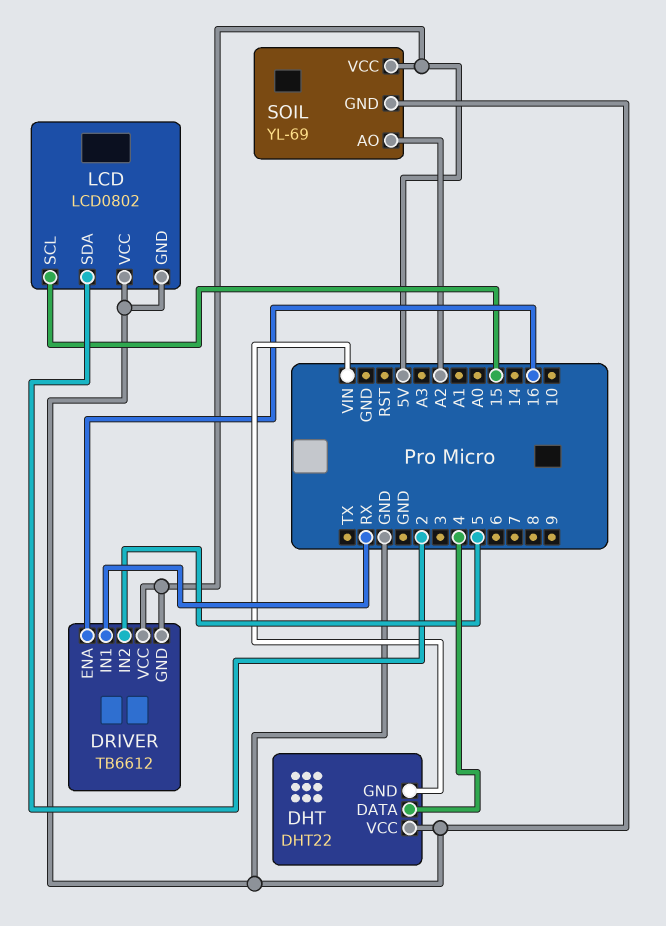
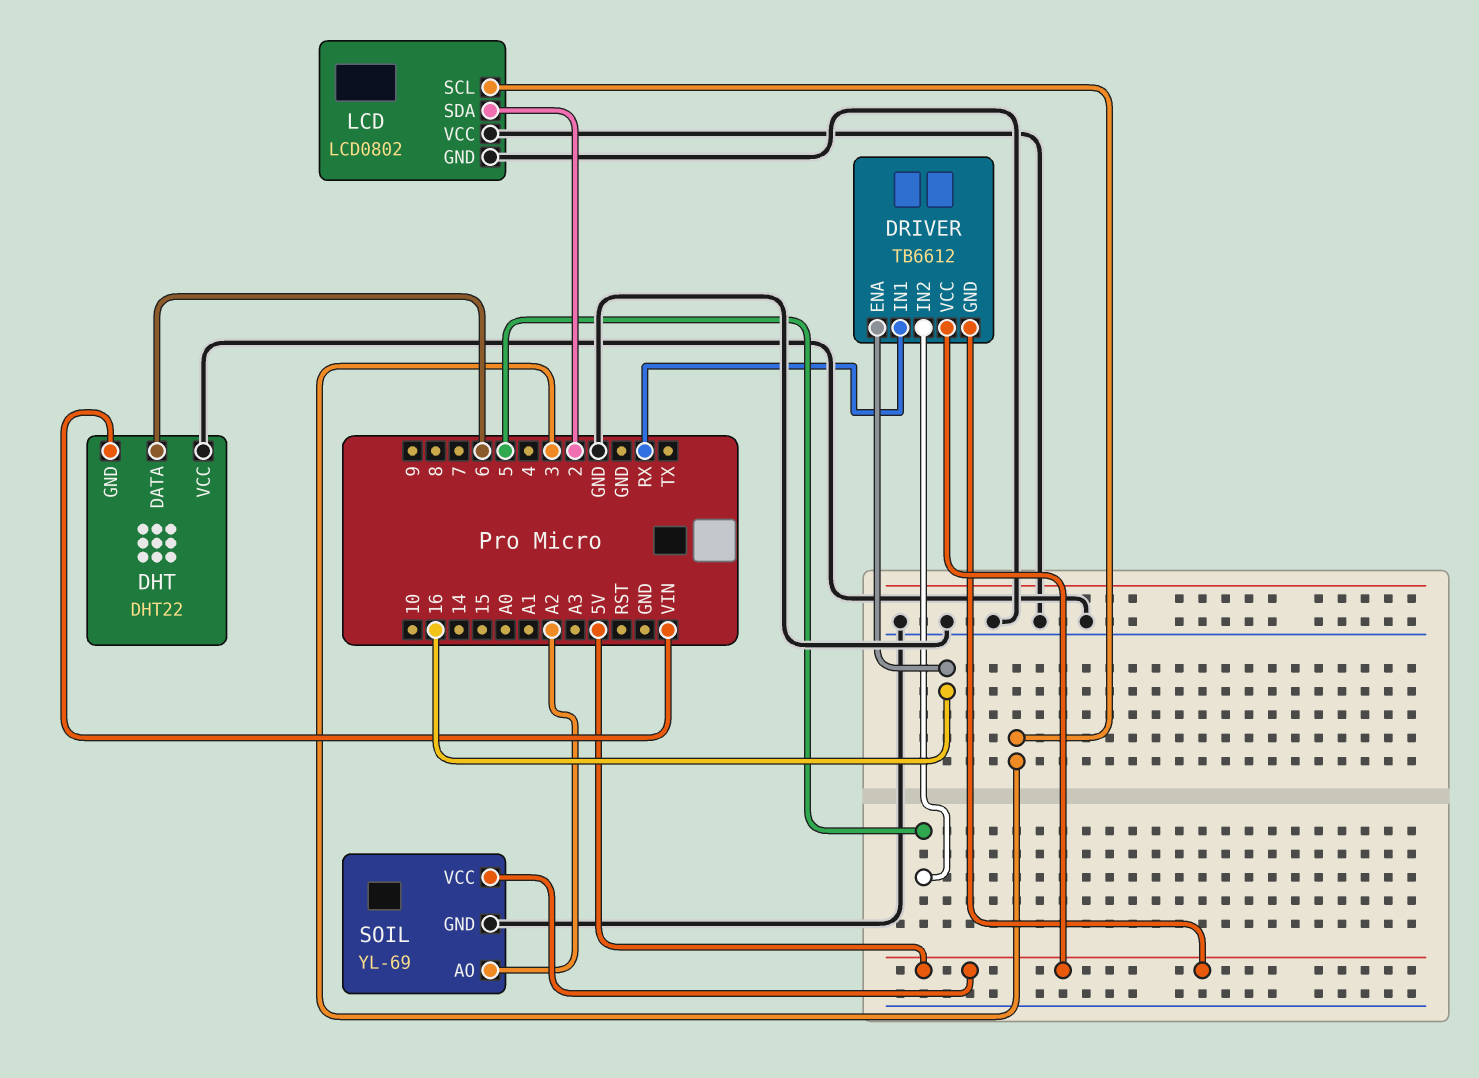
DHT pin DATA: 4 -> 6
LCD pin SCL: 15 -> 3

